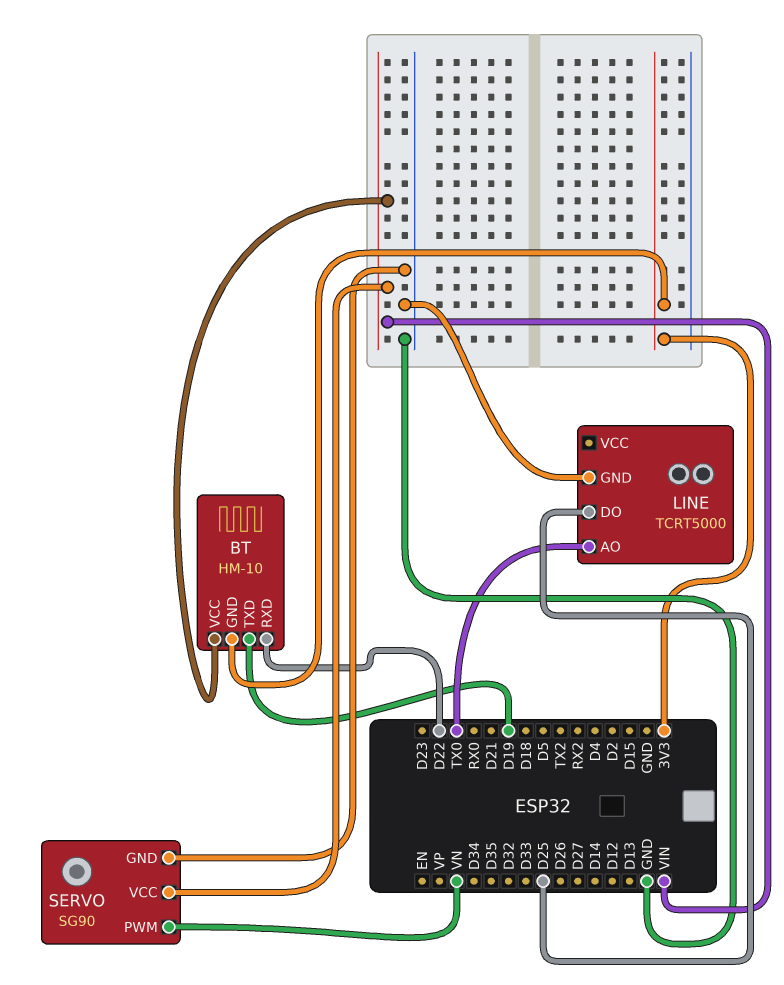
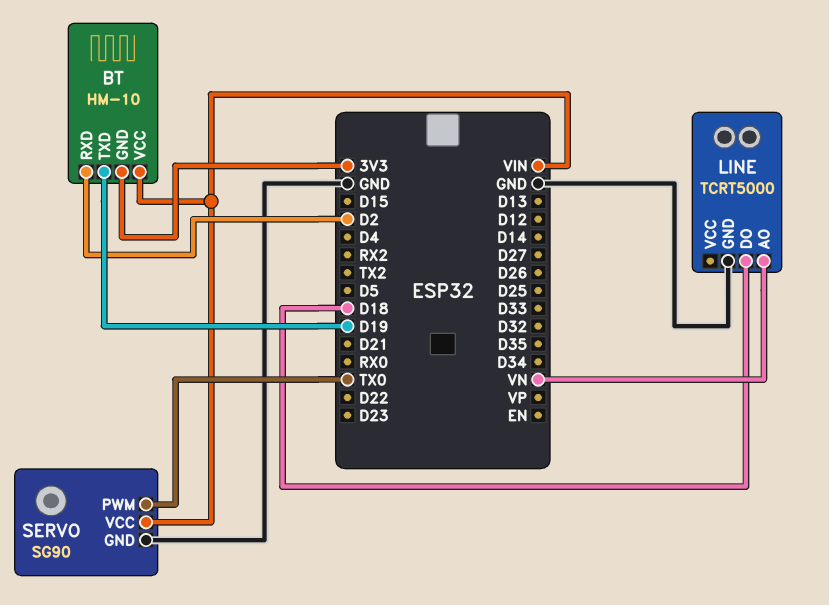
BT pin RXD: D22 -> D2
LINE pin AO: TX0 -> VN
LINE pin DO: D25 -> D18
SERVO pin PWM: VN -> TX0

